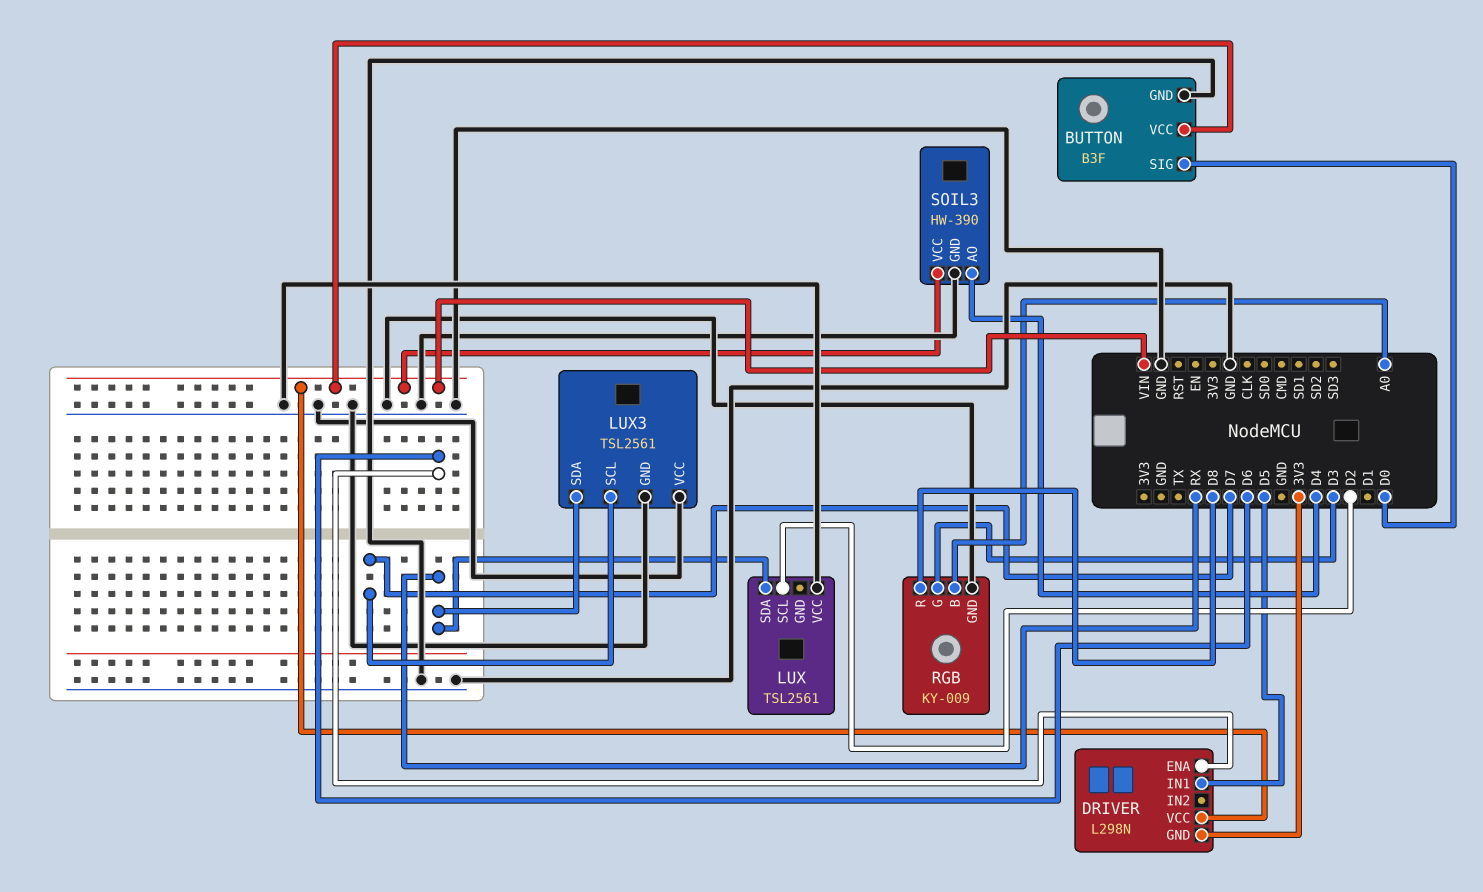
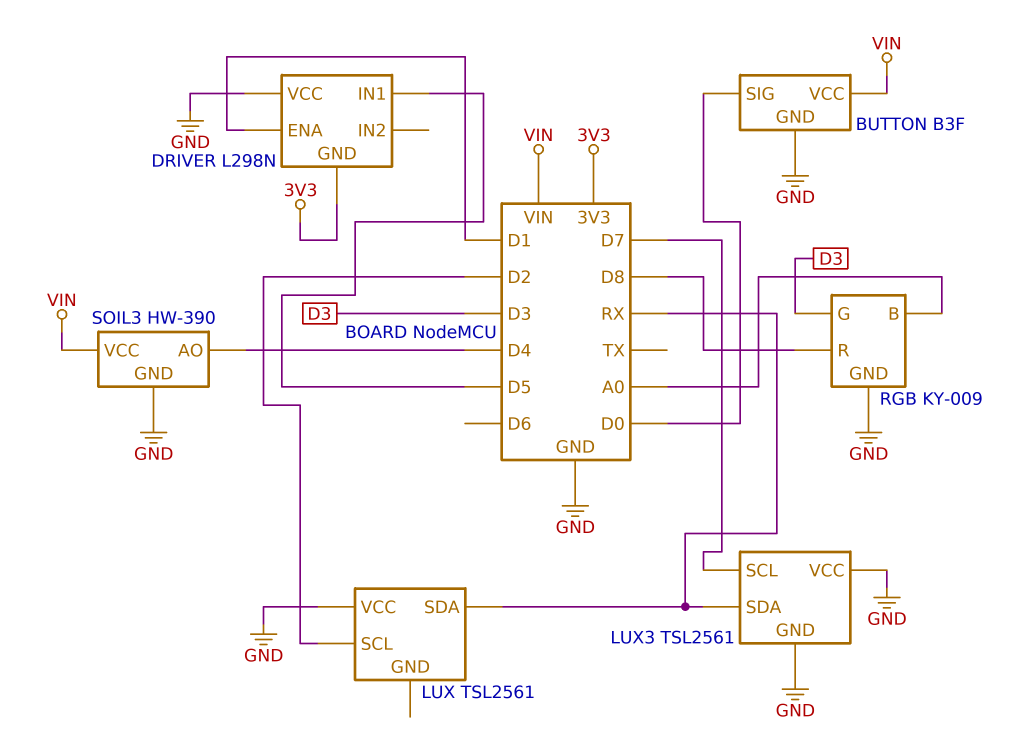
DRIVER pin ENA: D6 -> D1
DRIVER pin VCC: VIN -> GND

